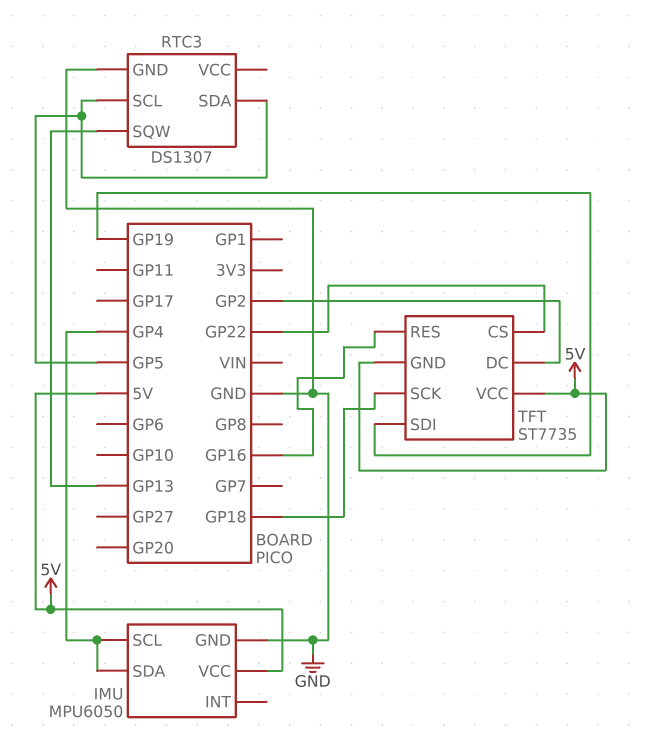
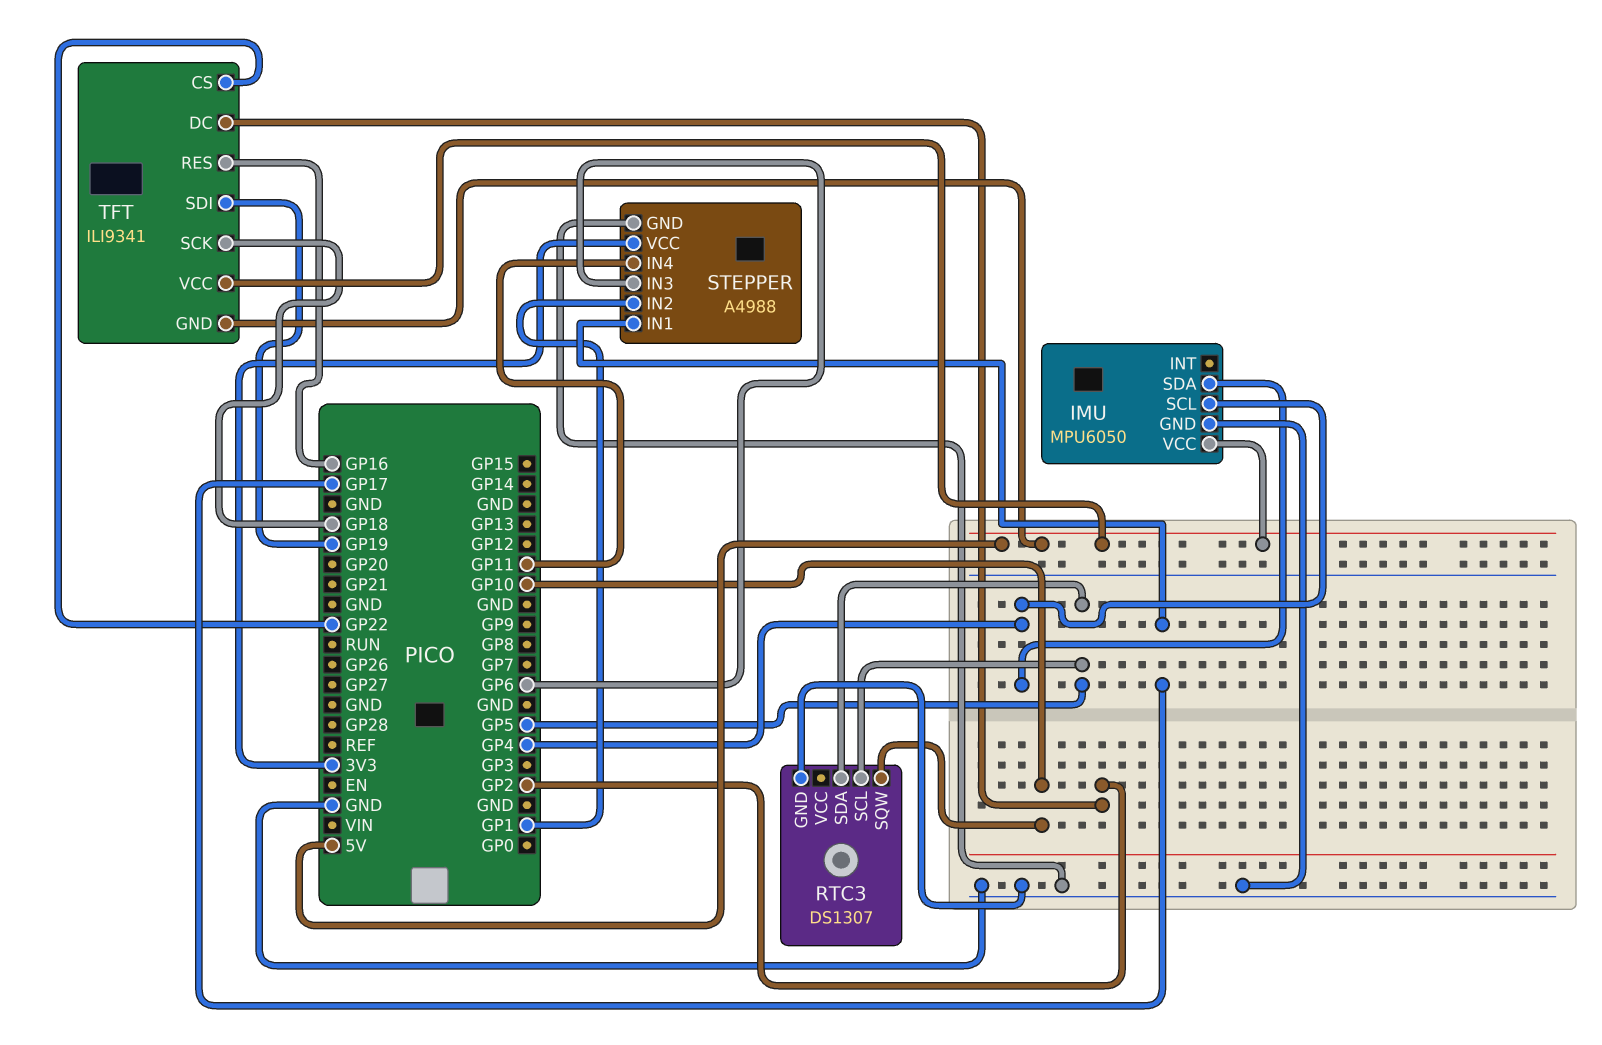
RTC3 pin SQW: GP13 -> GP10
STEPPER: none -> A4988
STEPPER pin GND: none -> GND
STEPPER pin IN1: none -> GP17
STEPPER pin IN2: none -> GP1
STEPPER pin IN3: none -> GP6
STEPPER pin IN4: none -> GP11
STEPPER pin VCC: none -> 3V3
TFT: ST7735 -> ILI9341

